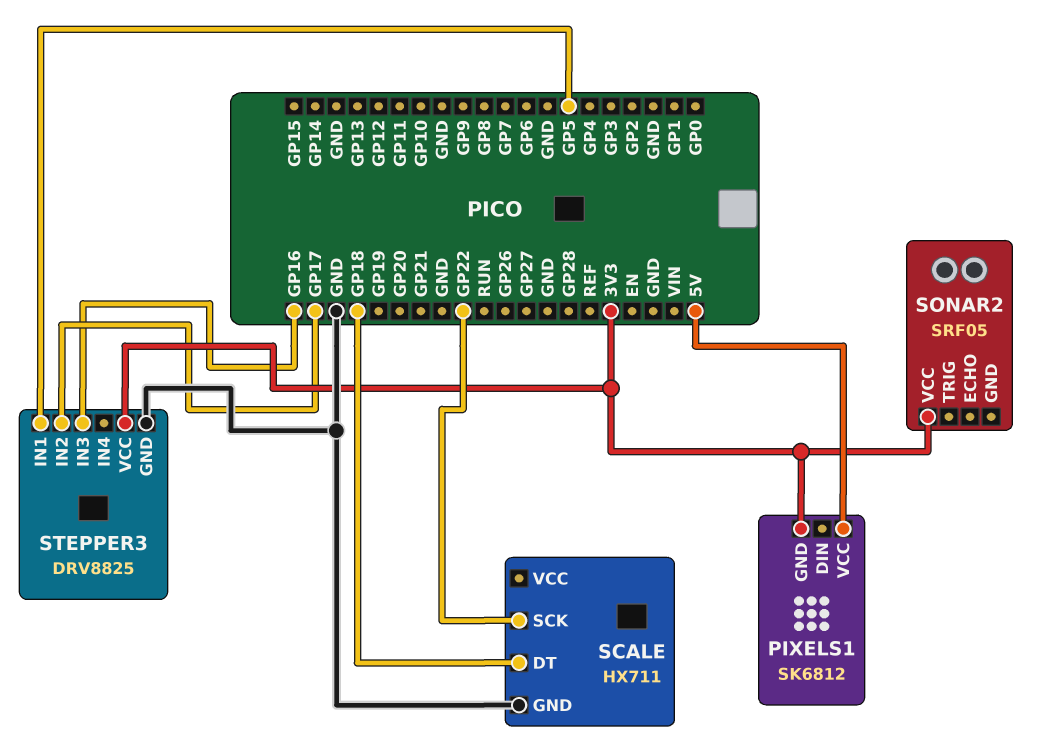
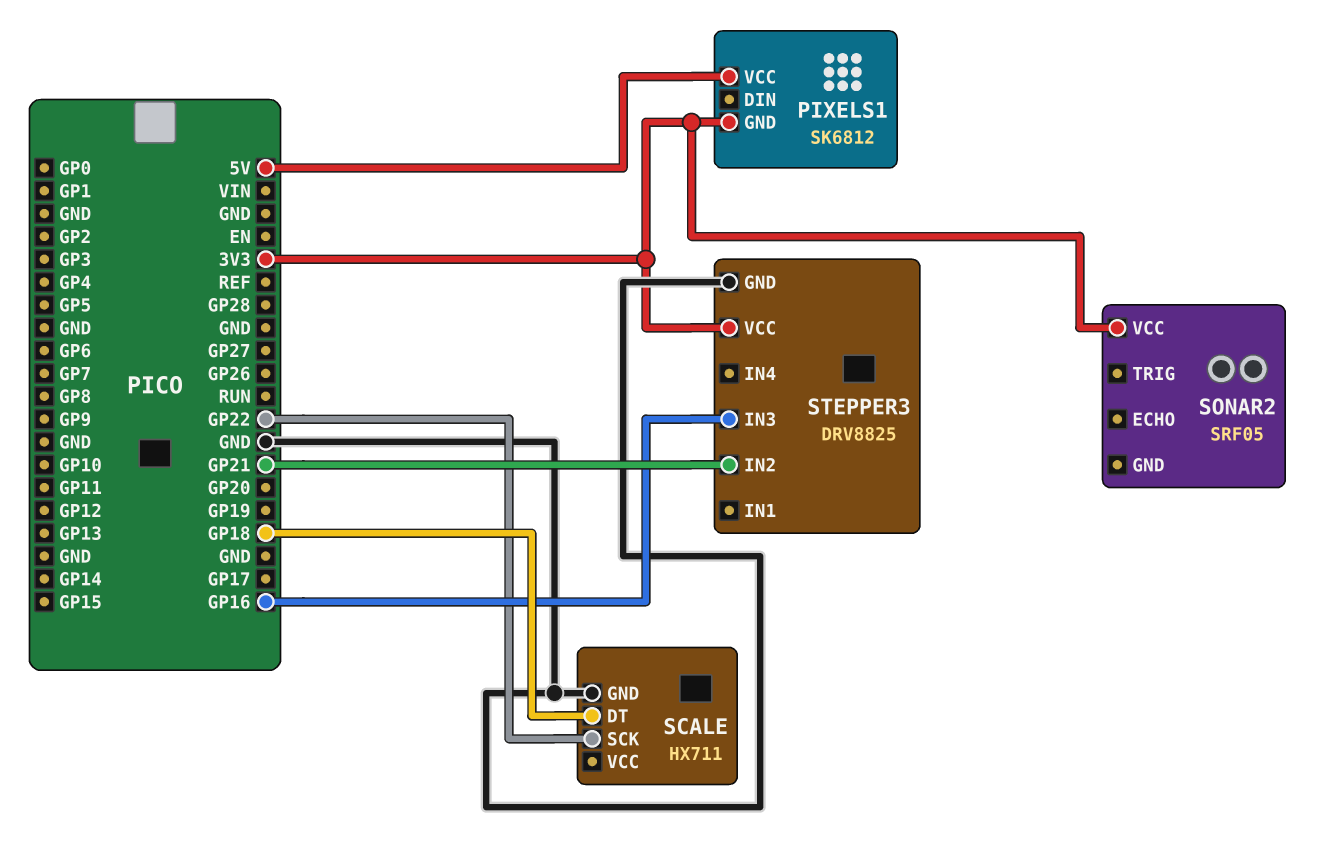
STEPPER3 pin IN1: GP5 -> none
STEPPER3 pin IN2: GP17 -> GP21

